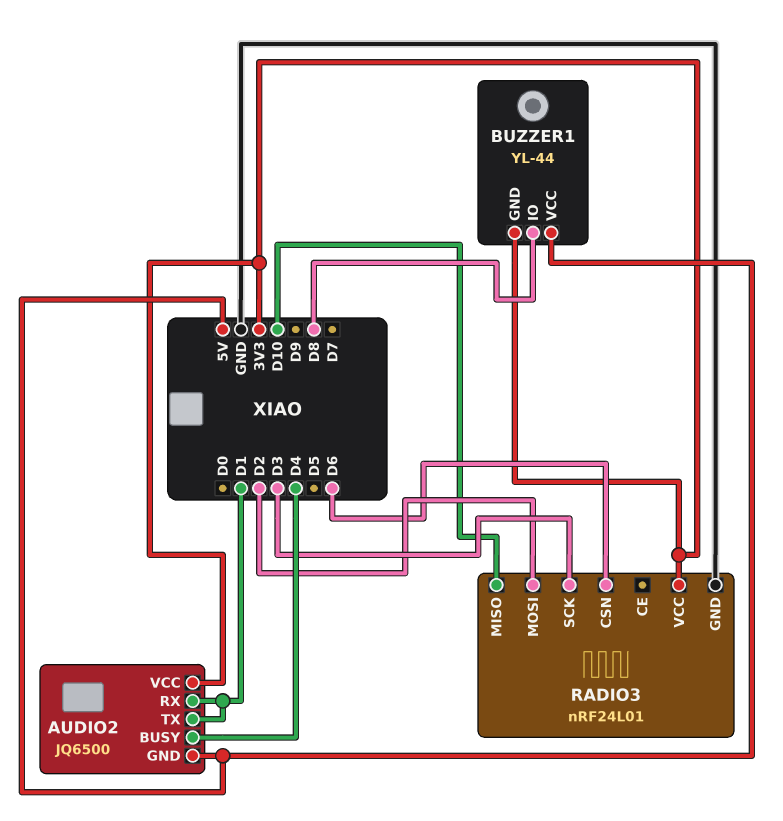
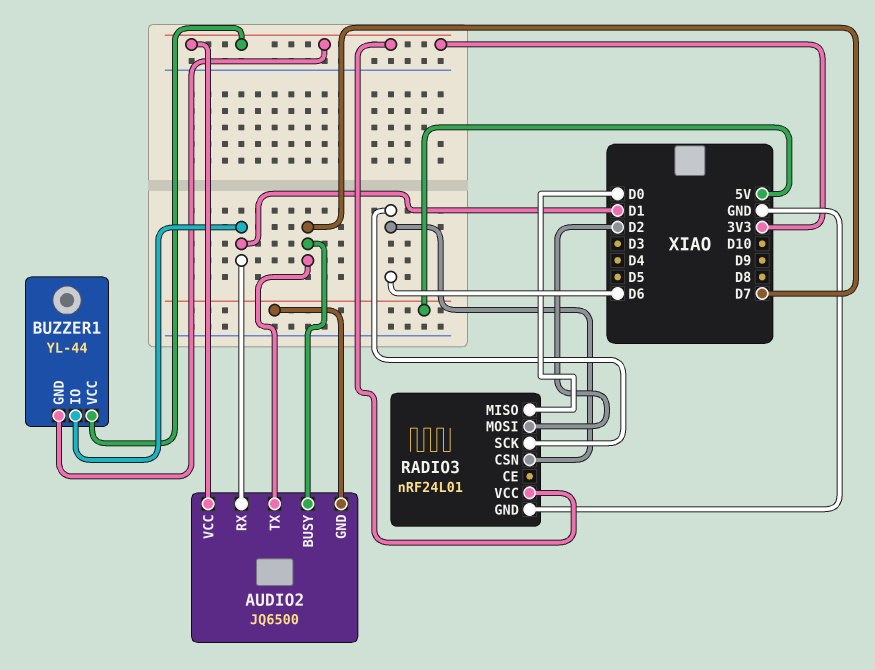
AUDIO2 pin BUSY: D4 -> D7
AUDIO2 pin TX: D1 -> D7
BUZZER1 pin IO: D8 -> D1
BUZZER1 pin VCC: 5V -> 3V3
RADIO3 pin MISO: D10 -> D0
RADIO3 pin SCK: D3 -> D6

